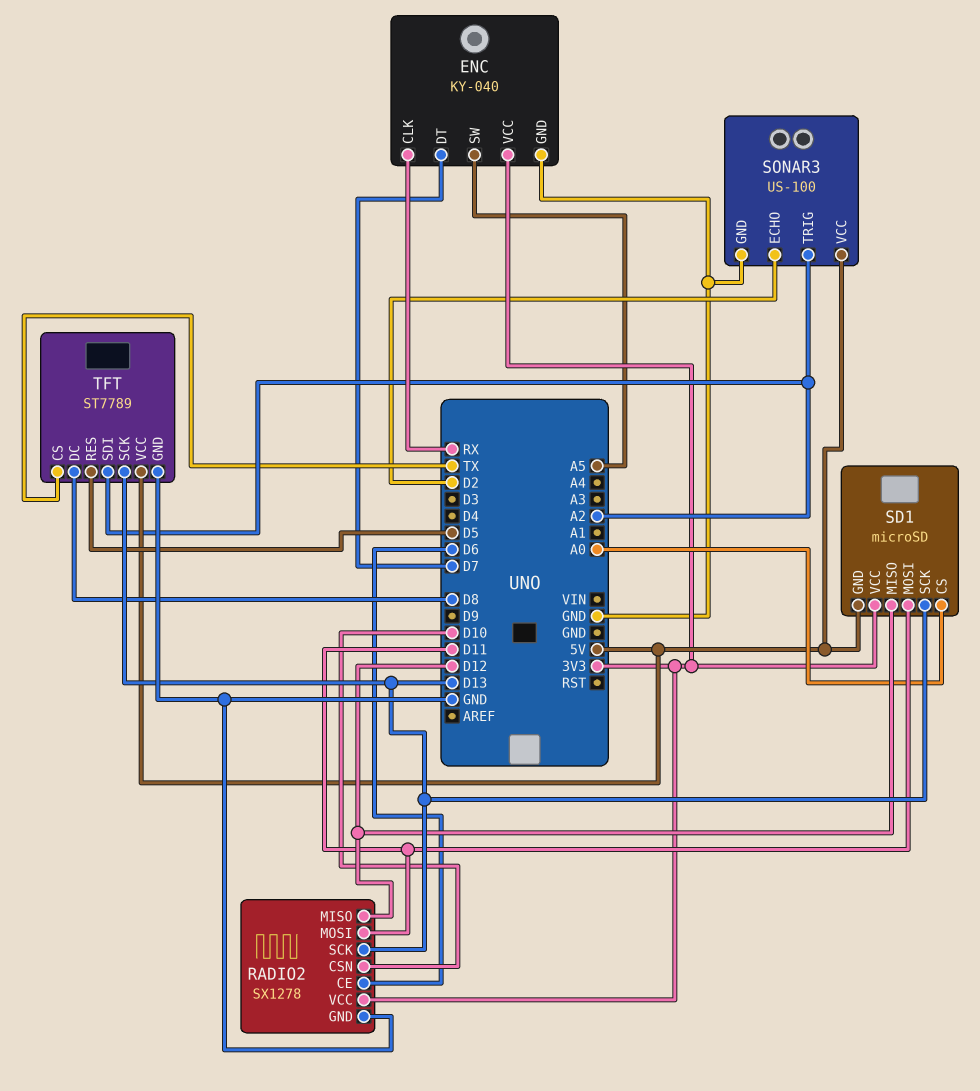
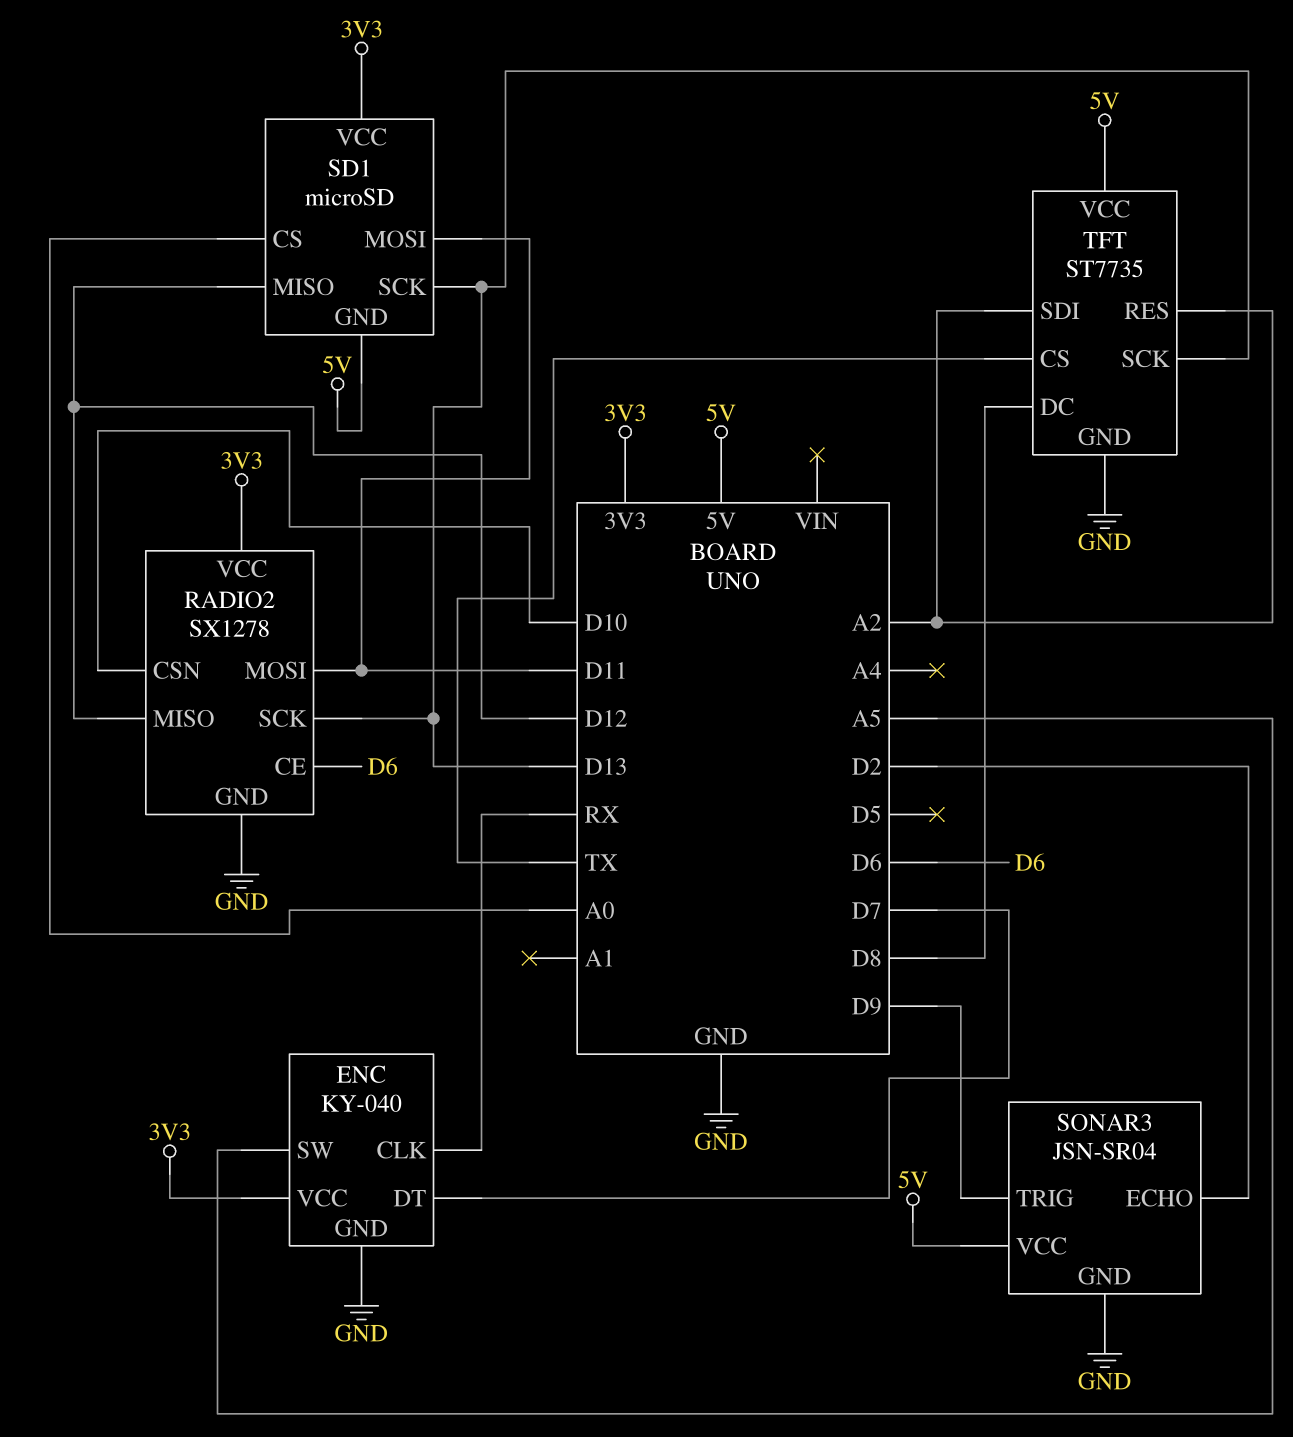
SONAR3: US-100 -> JSN-SR04
SONAR3 pin TRIG: A2 -> D9
TFT: ST7789 -> ST7735
TFT pin RES: D5 -> A2

